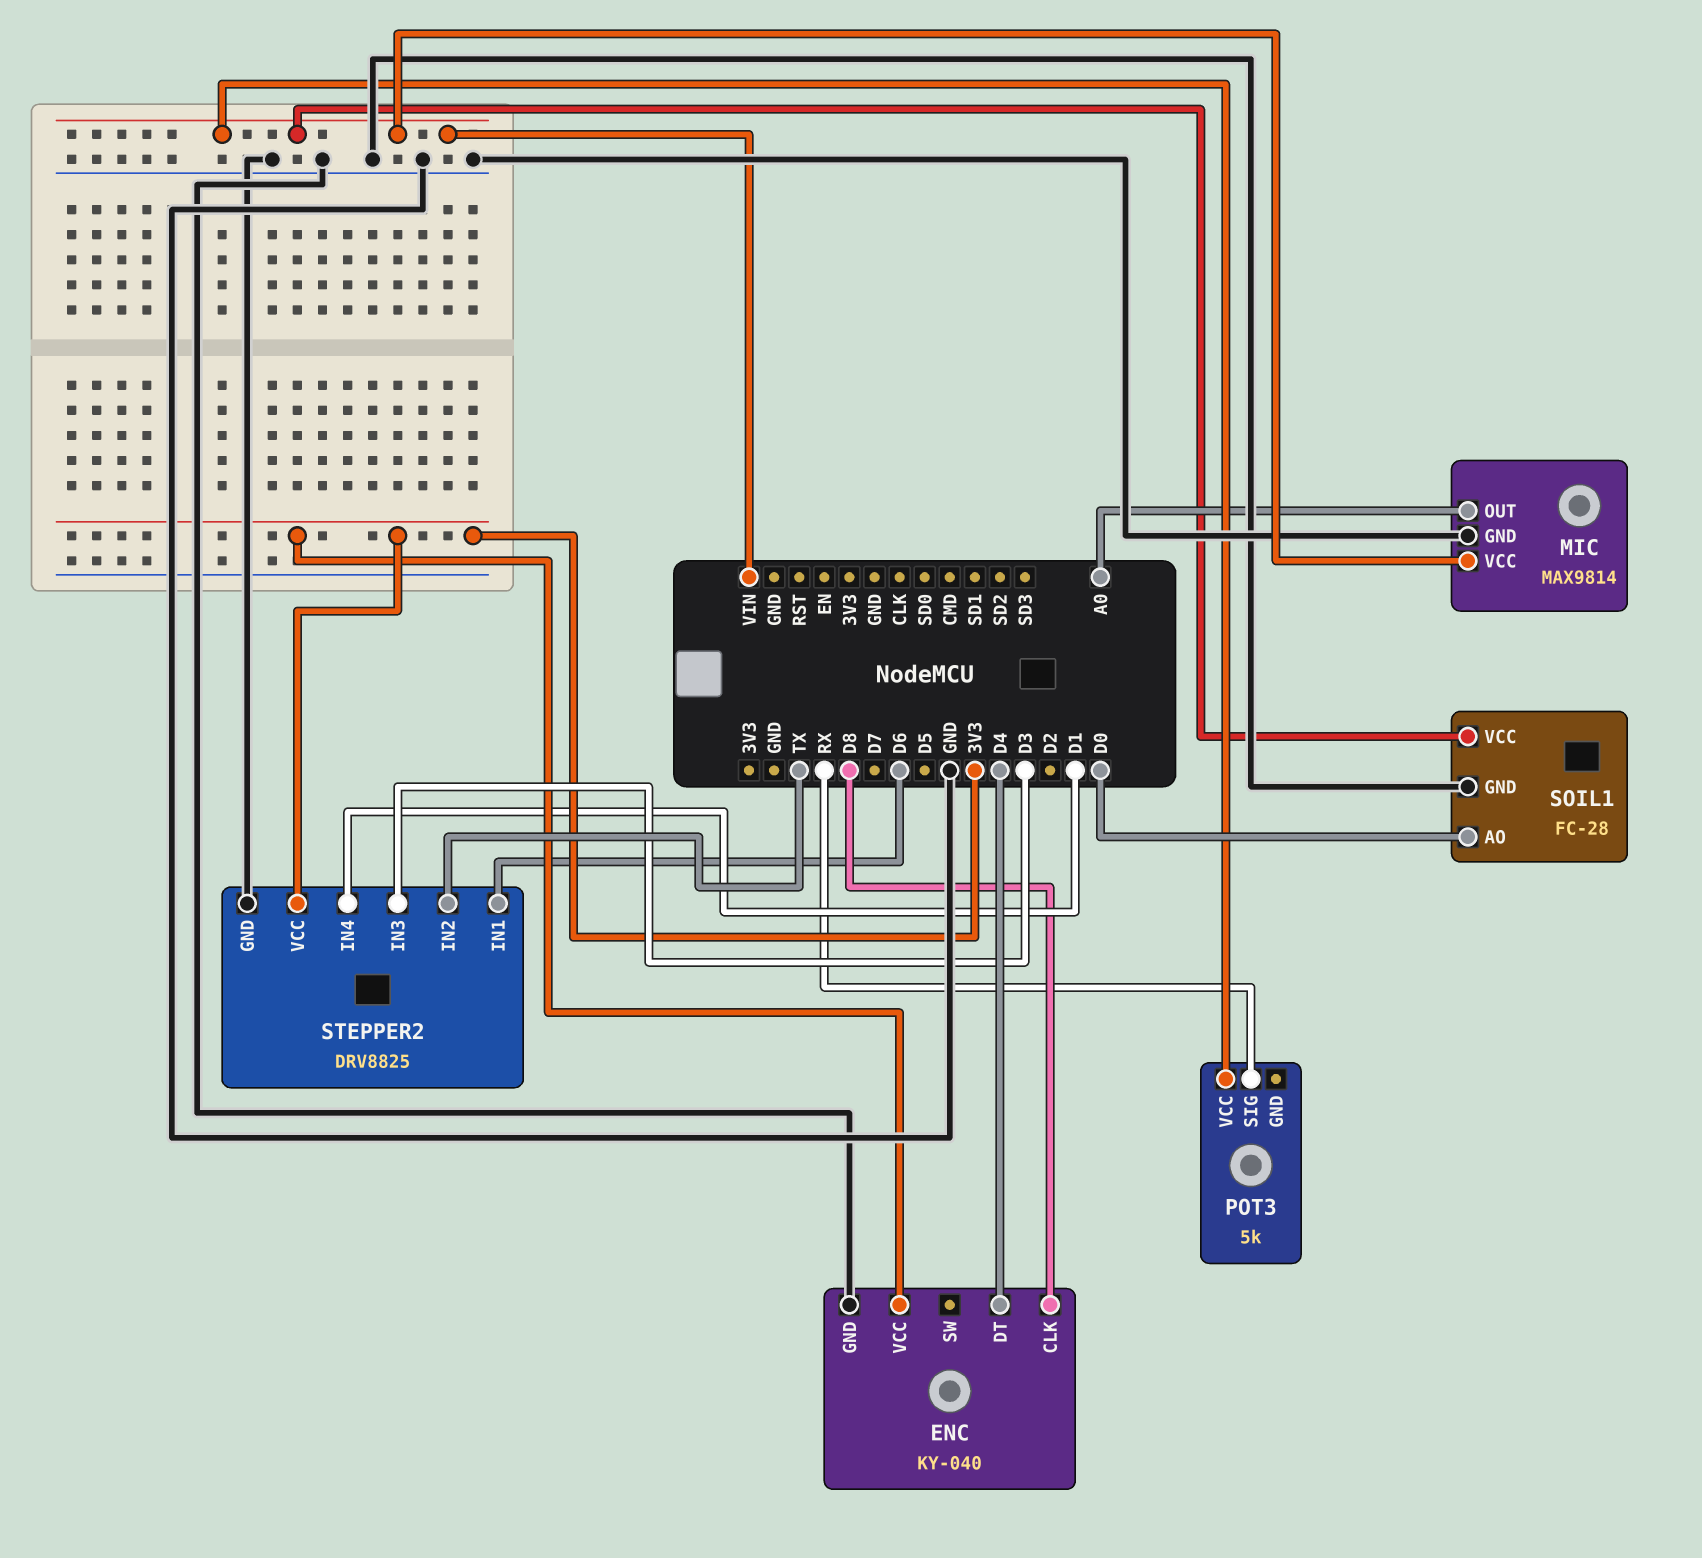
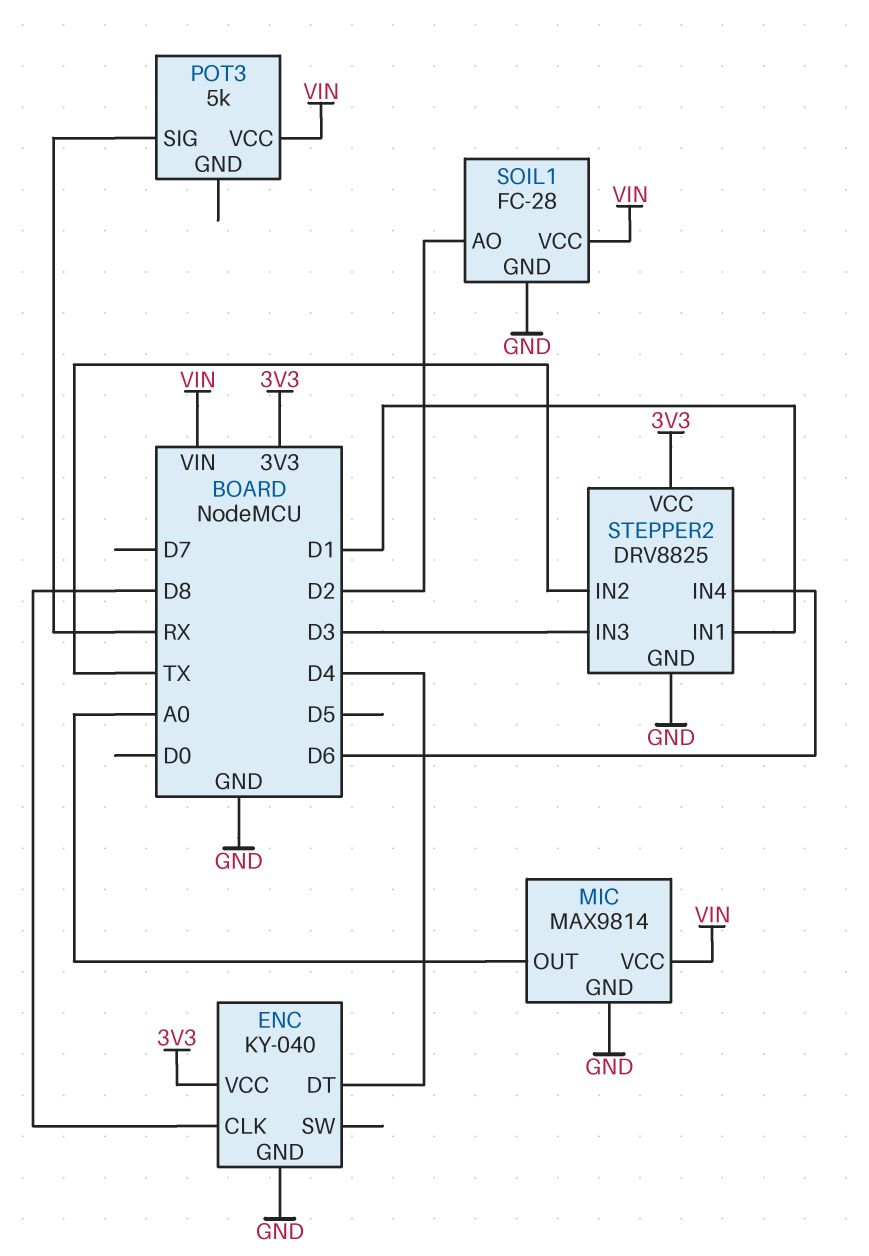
SOIL1 pin AO: D0 -> D2
STEPPER2 pin IN1: D6 -> D1
STEPPER2 pin IN4: D1 -> D6

